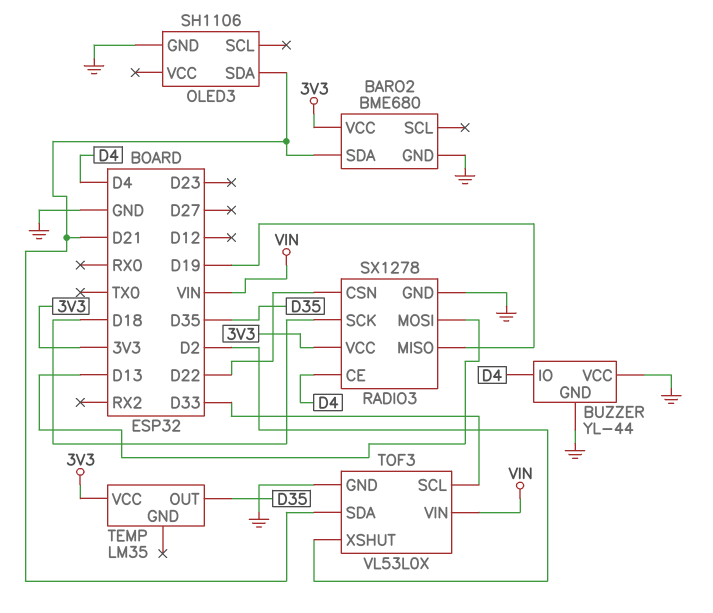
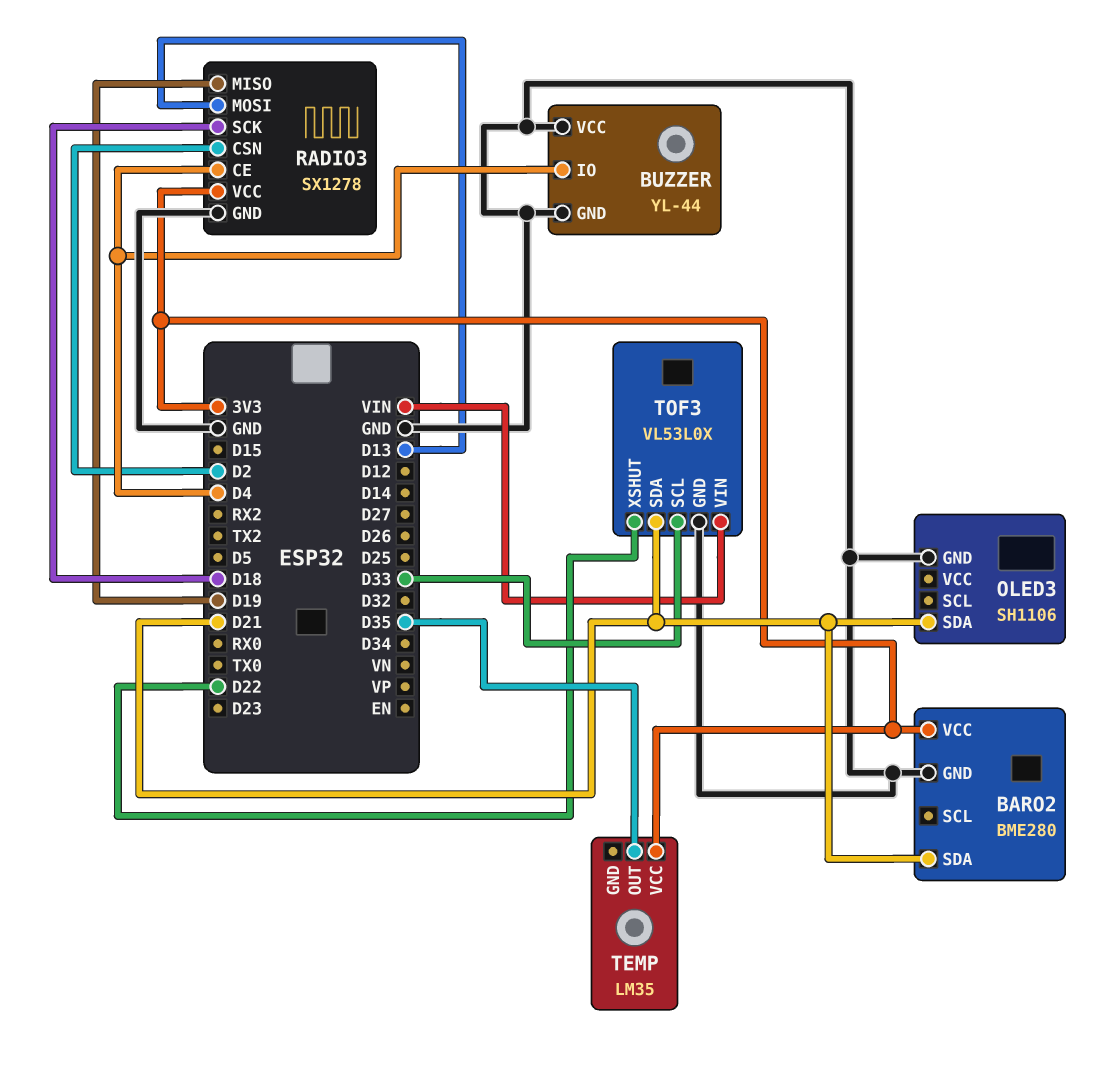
BARO2: BME680 -> BME280
RADIO3 pin CSN: D22 -> D2
TOF3 pin XSHUT: D2 -> D22

